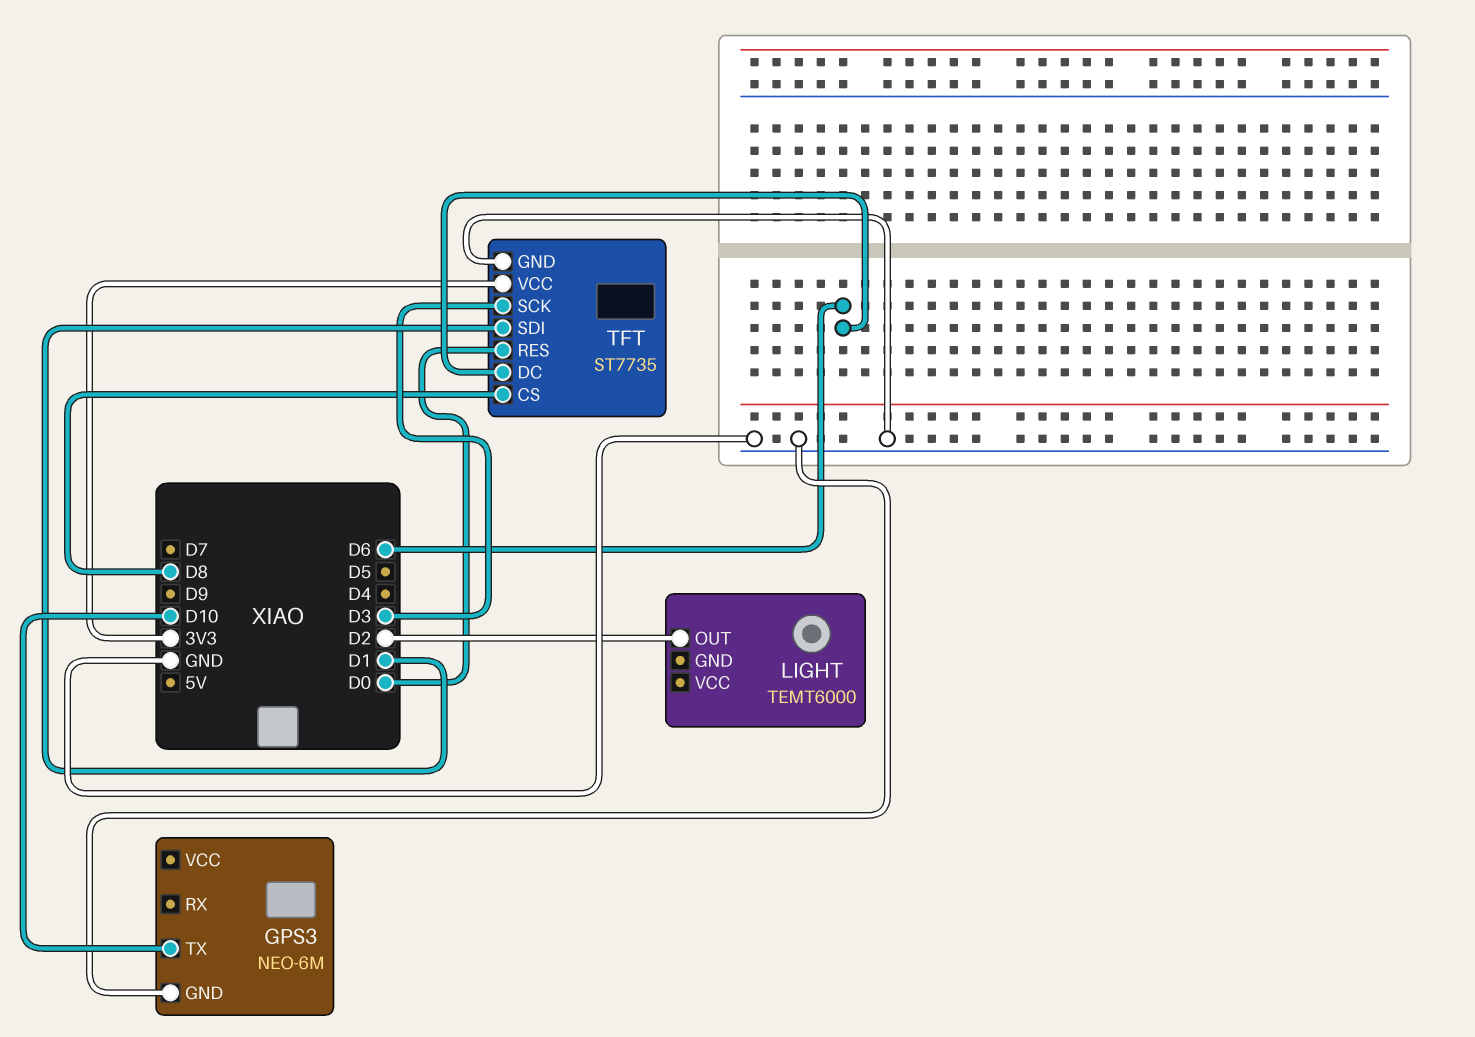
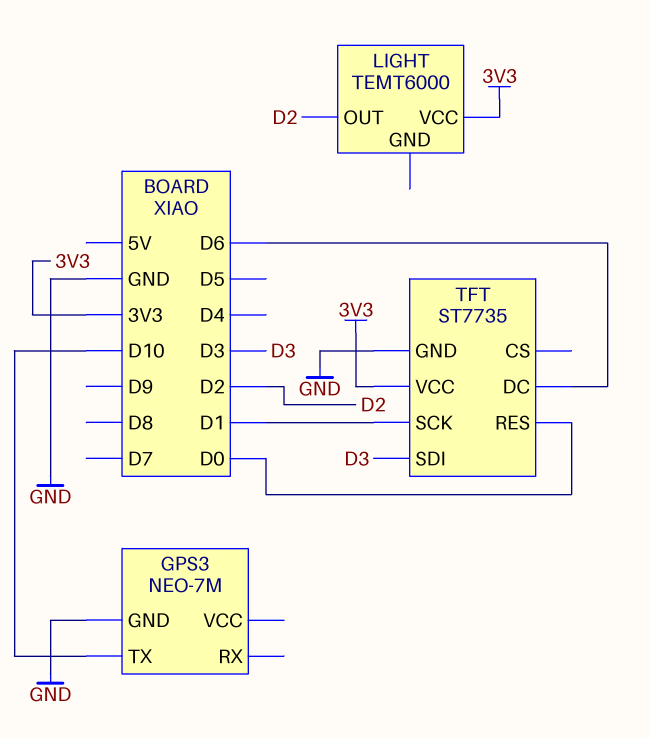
GPS3: NEO-6M -> NEO-7M
LIGHT pin VCC: none -> 3V3
TFT pin CS: D8 -> none
TFT pin SCK: D3 -> D1
TFT pin SDI: D1 -> D3

